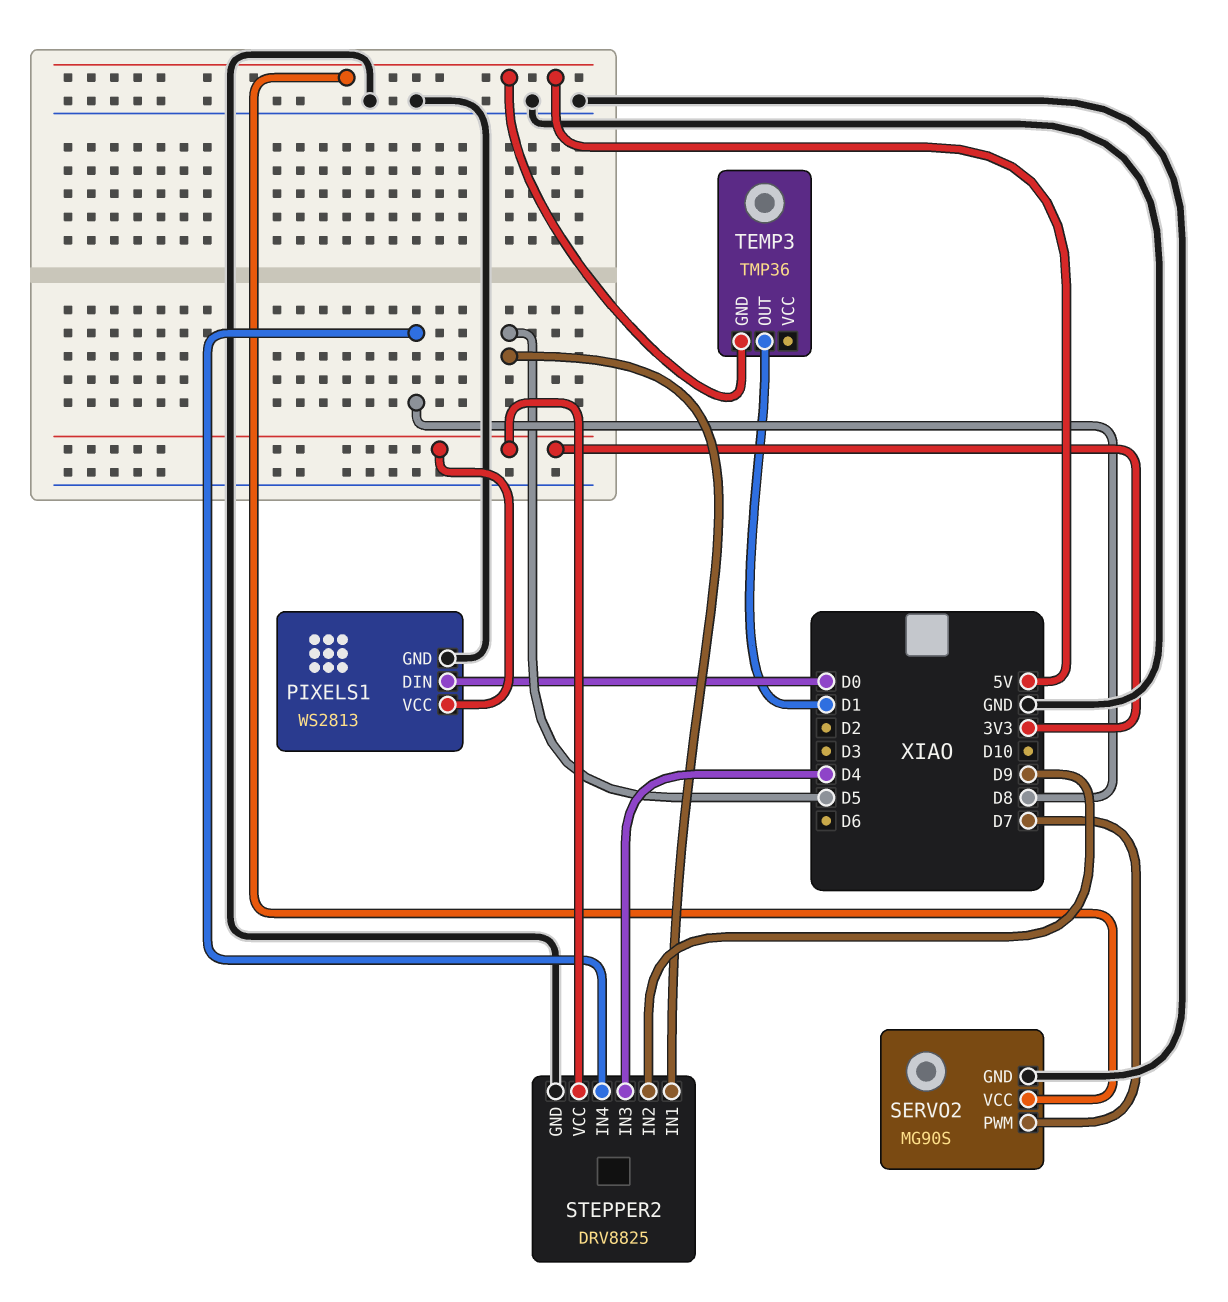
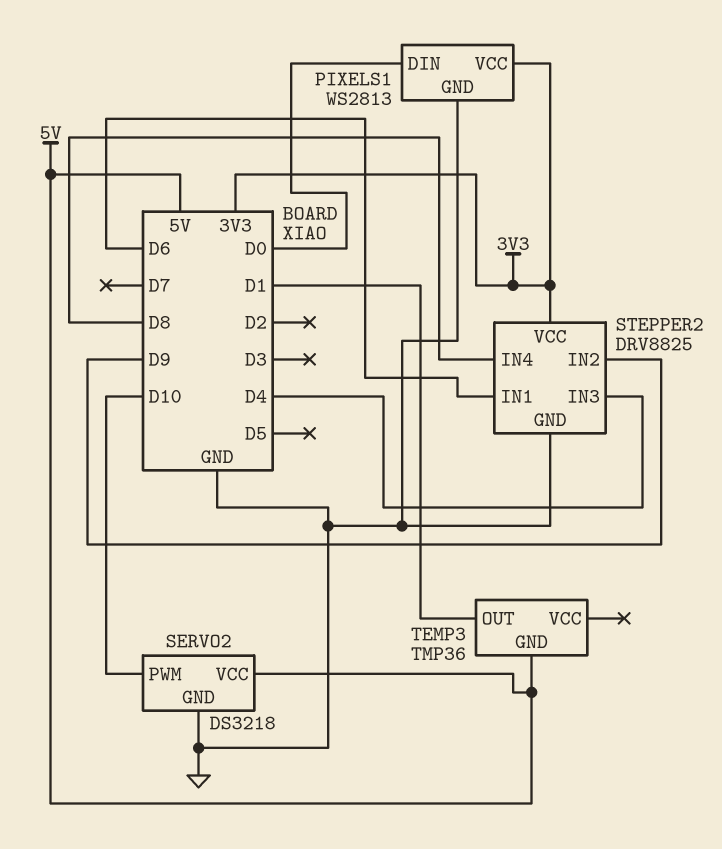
SERVO2: MG90S -> DS3218
SERVO2 pin PWM: D7 -> D10
STEPPER2 pin IN1: D5 -> D6

